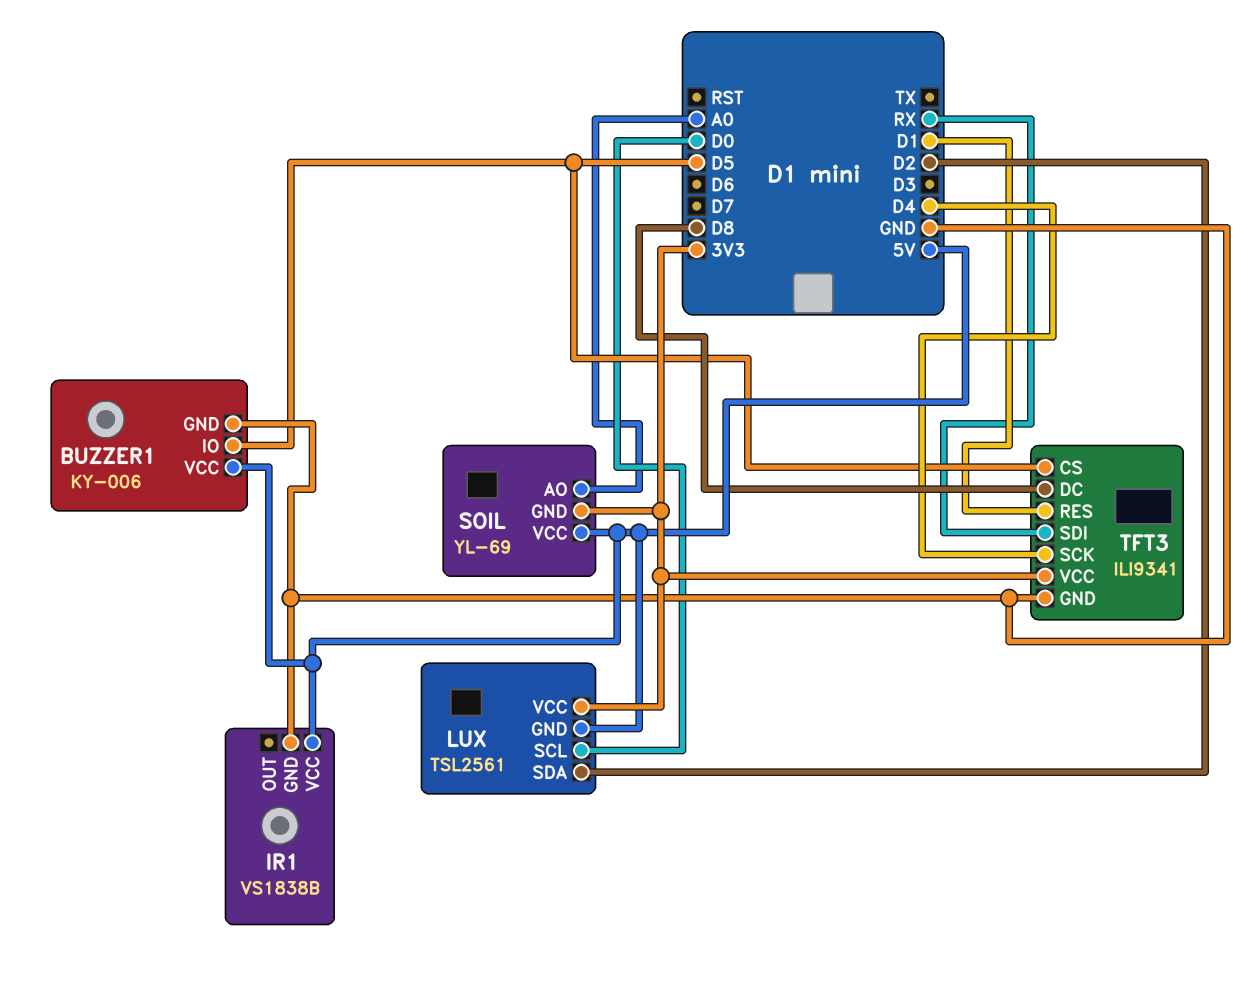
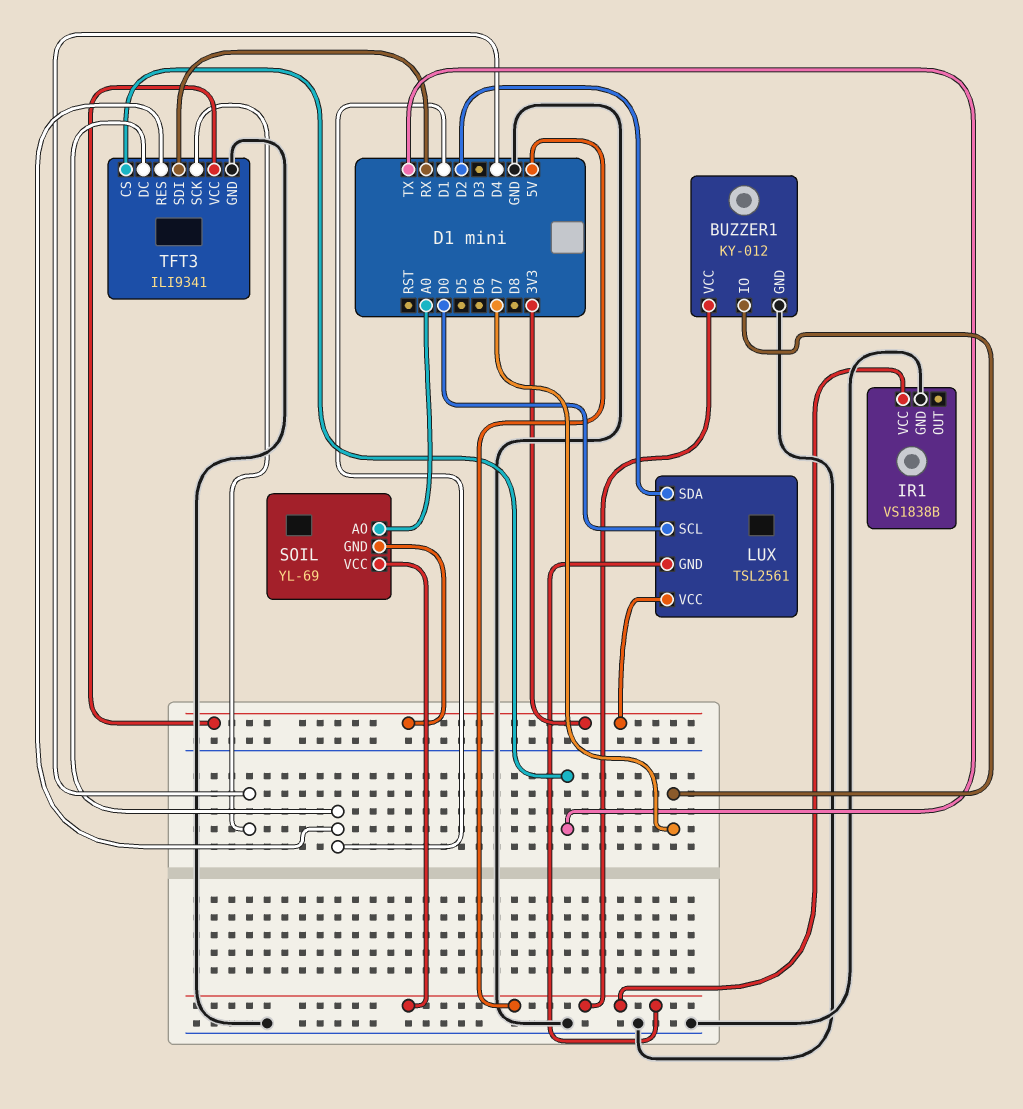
BUZZER1: KY-006 -> KY-012
BUZZER1 pin IO: D5 -> D7
TFT3 pin CS: D5 -> TX
TFT3 pin DC: D8 -> D1

